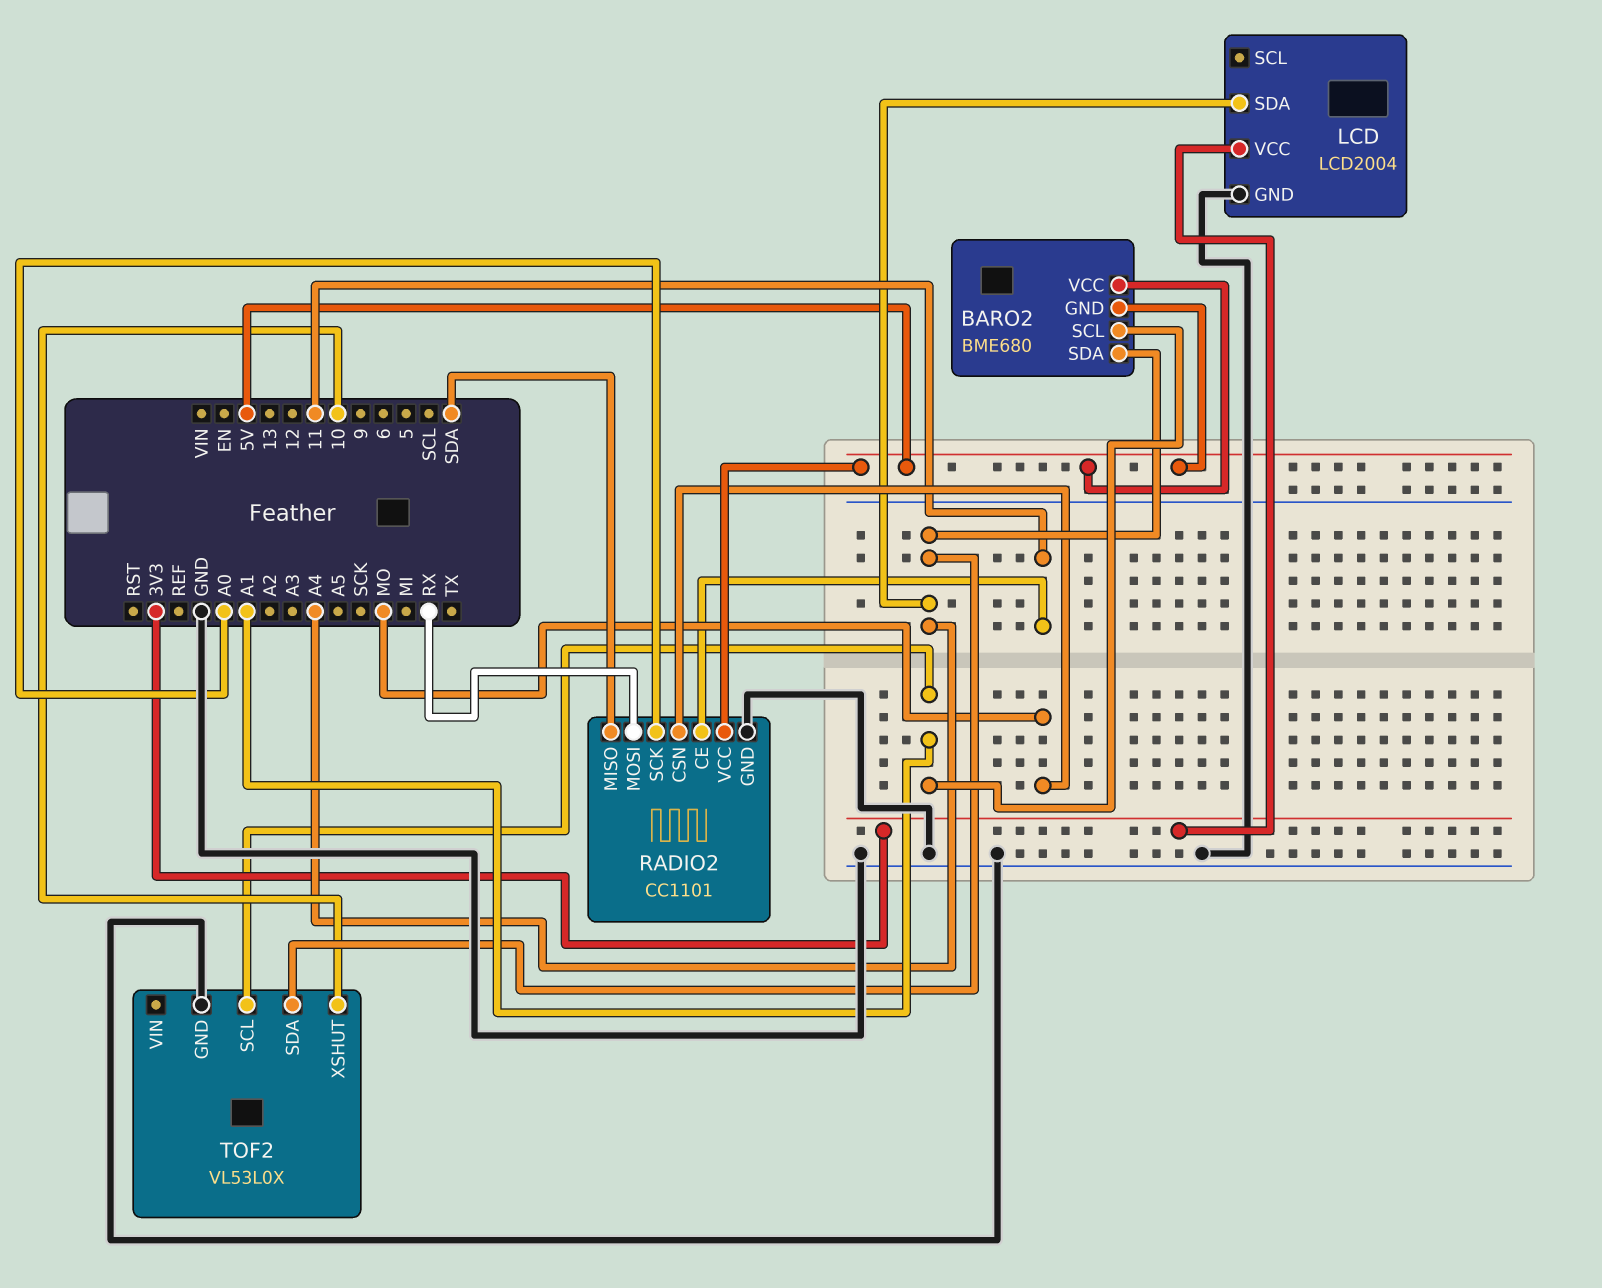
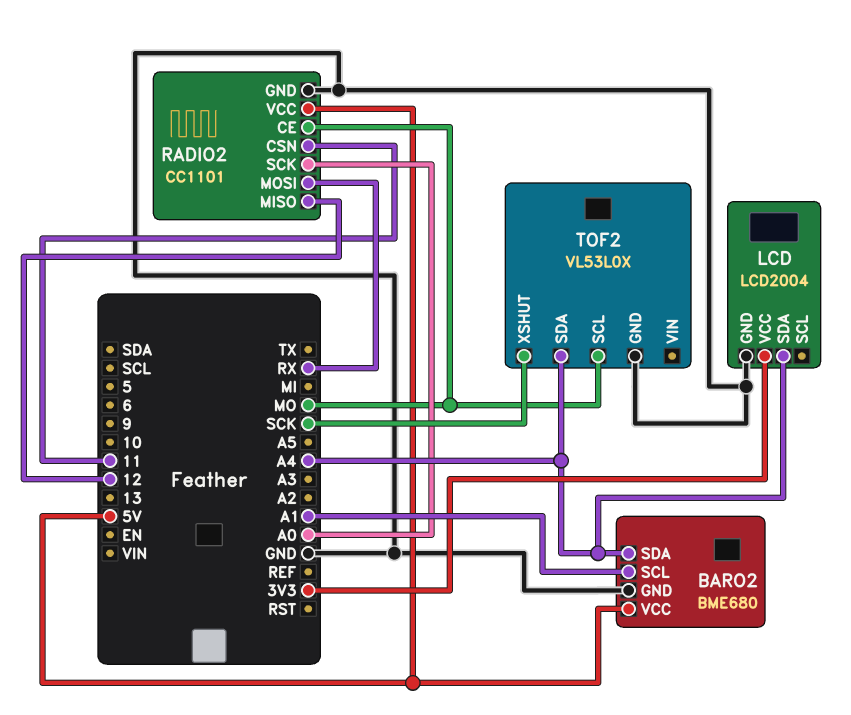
BARO2 pin GND: 5V -> GND
RADIO2 pin CE: 11 -> MO
RADIO2 pin CSN: MO -> 11
RADIO2 pin MISO: SDA -> 12
TOF2 pin SCL: A1 -> MO
TOF2 pin XSHUT: 10 -> SCK

